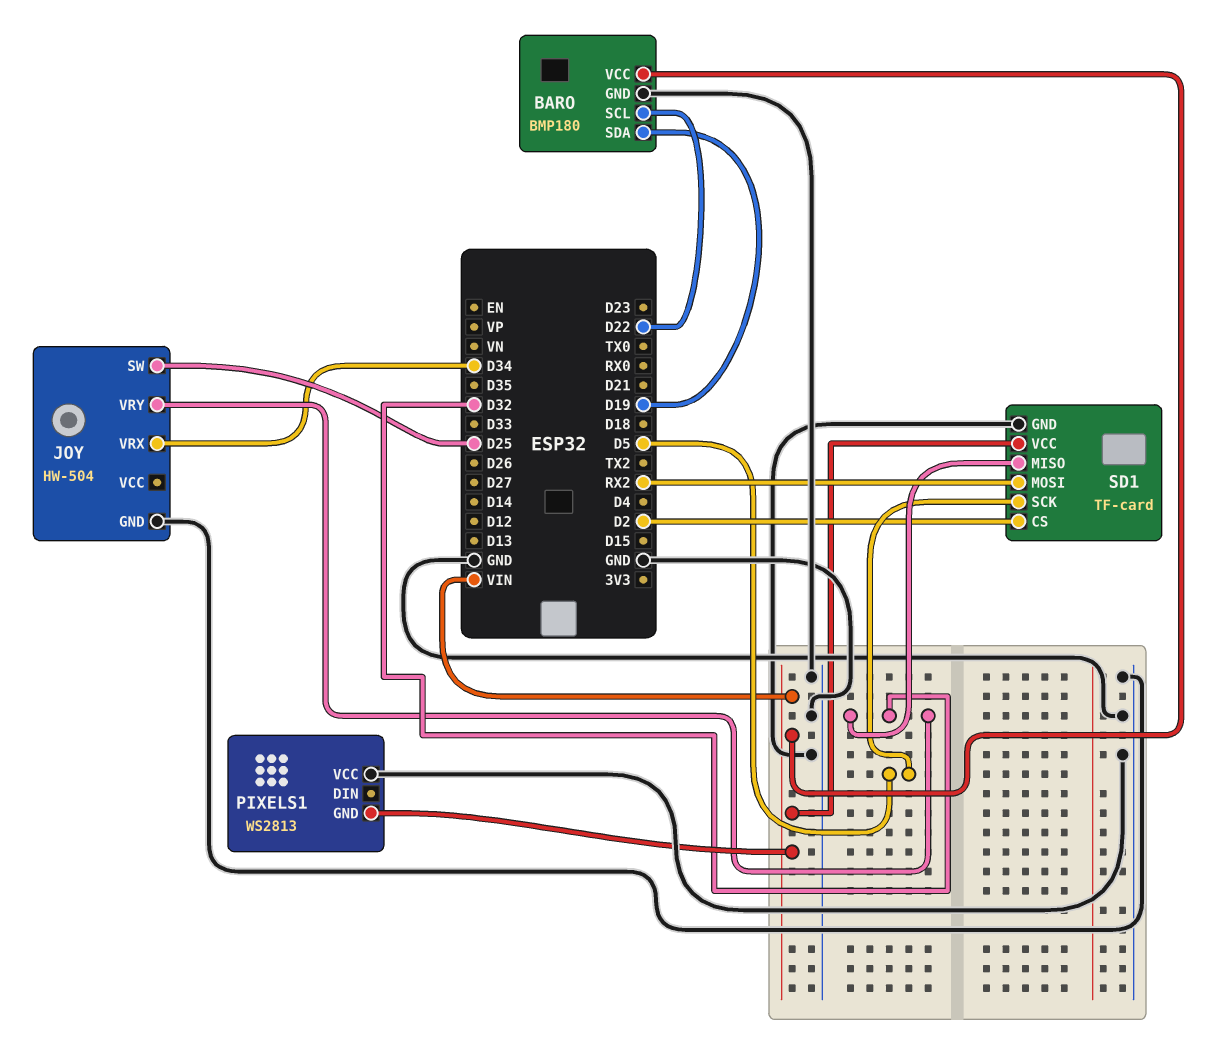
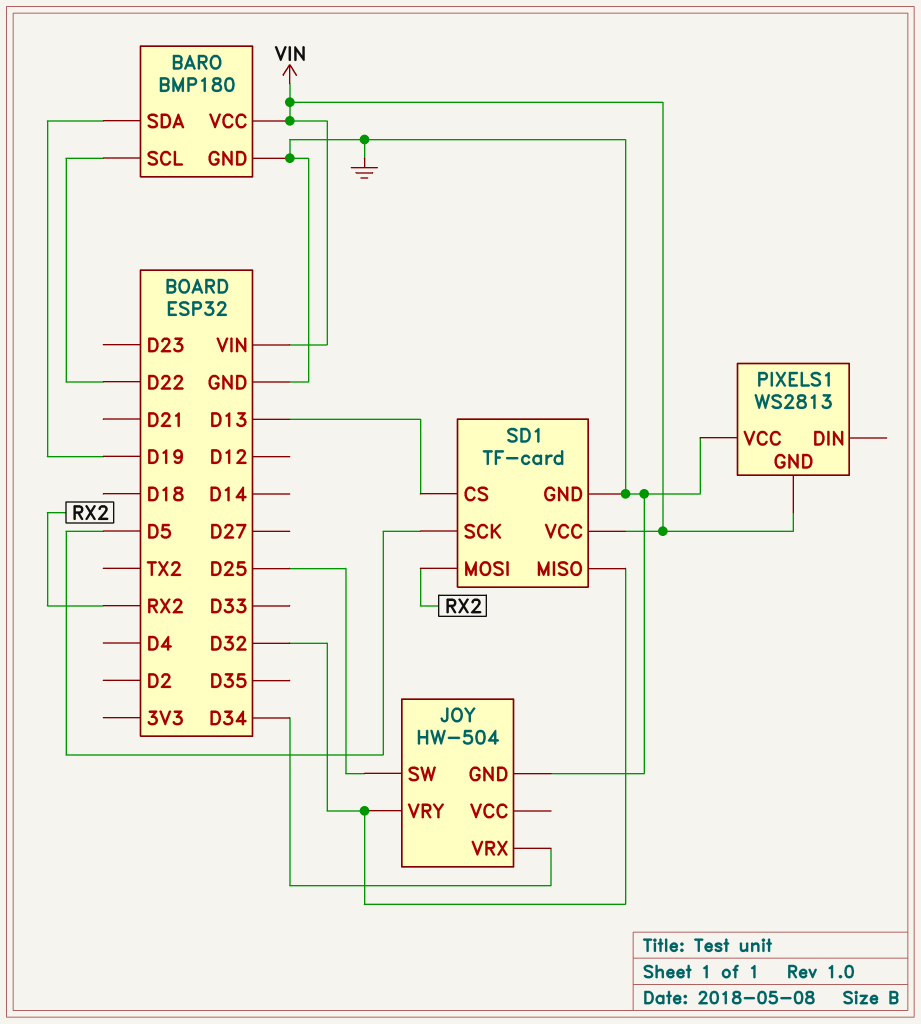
SD1 pin CS: D2 -> D13

